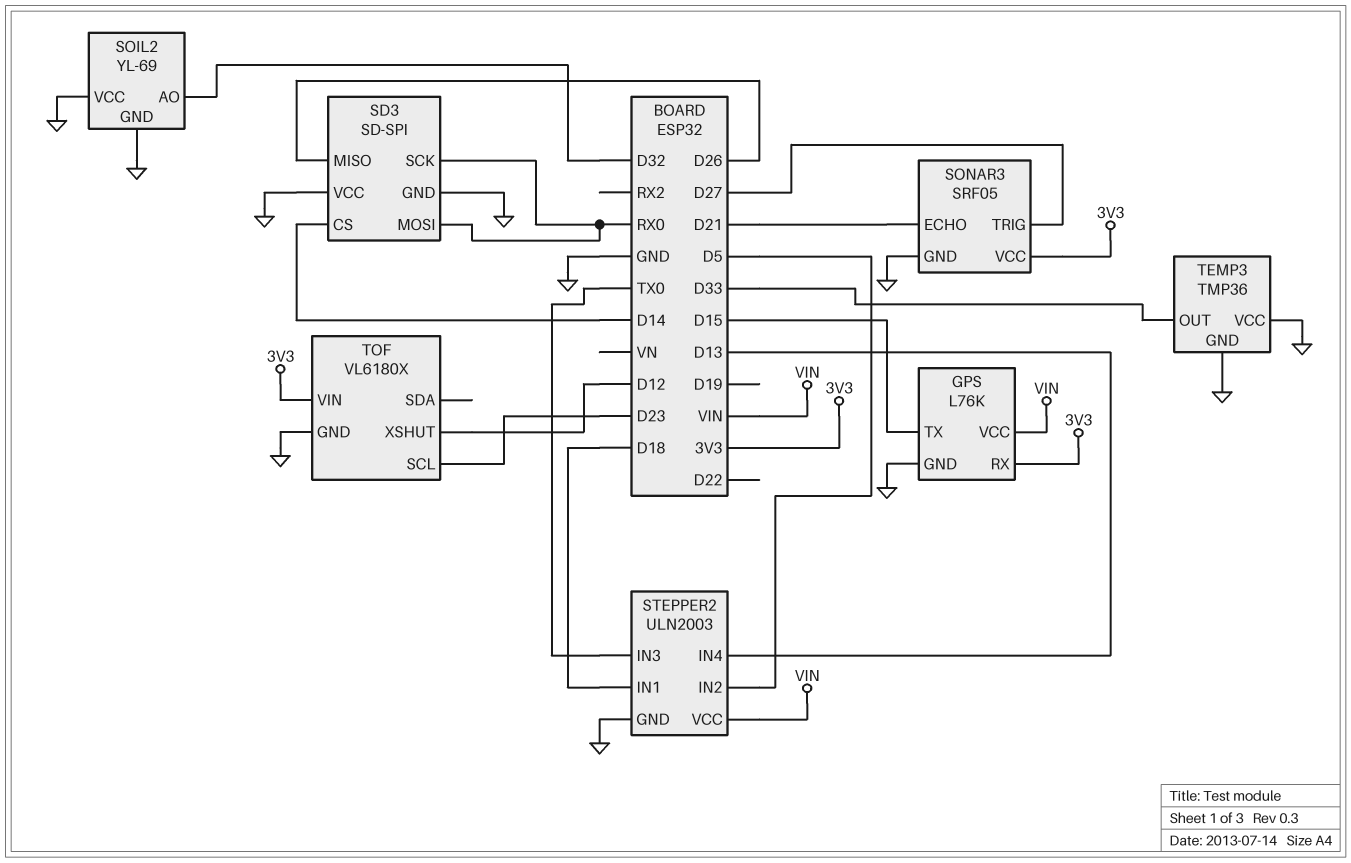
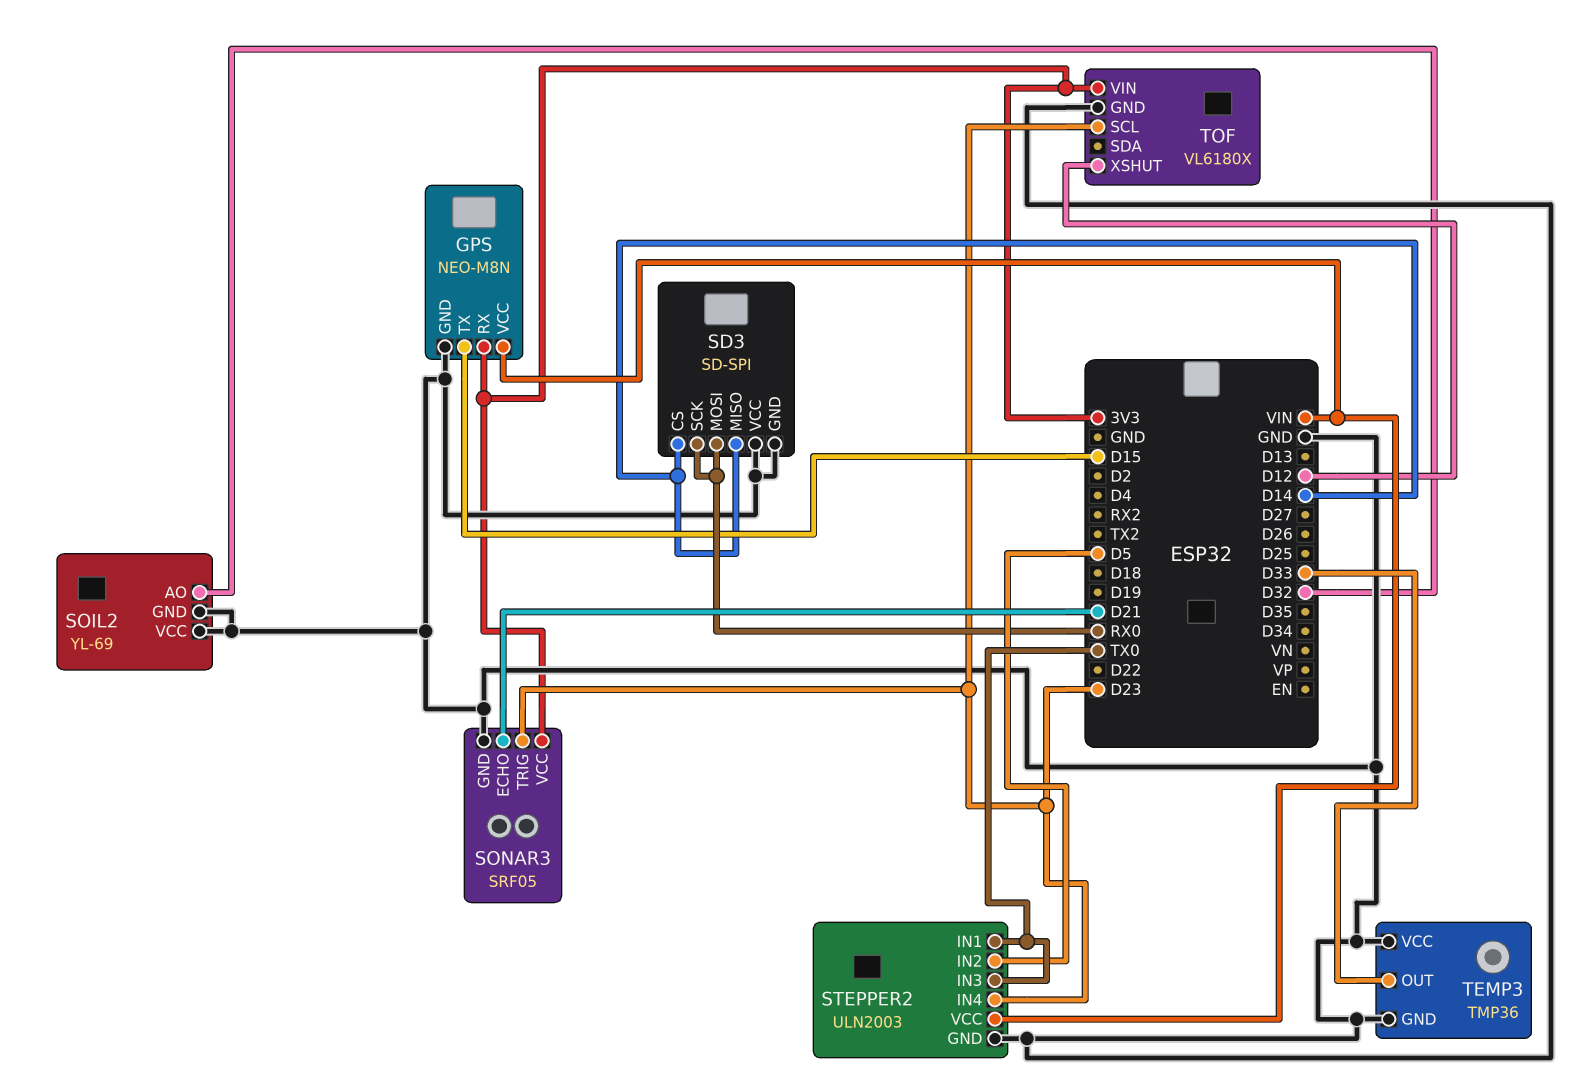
GPS: L76K -> NEO-M8N
SD3 pin MISO: D26 -> D14
SONAR3 pin TRIG: D27 -> D23
STEPPER2 pin IN1: D18 -> TX0
STEPPER2 pin IN4: D13 -> D23

